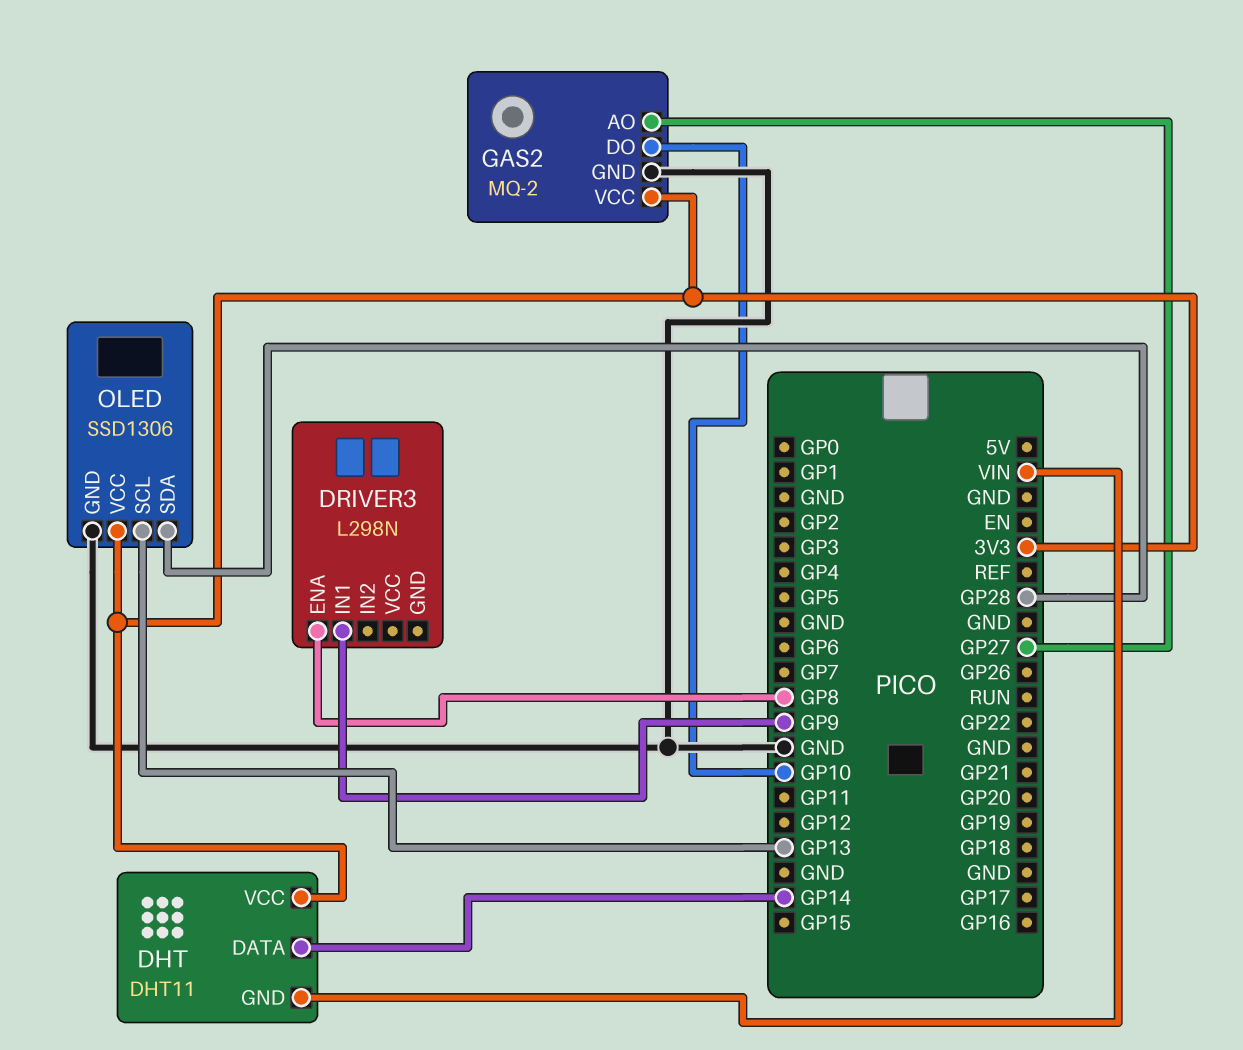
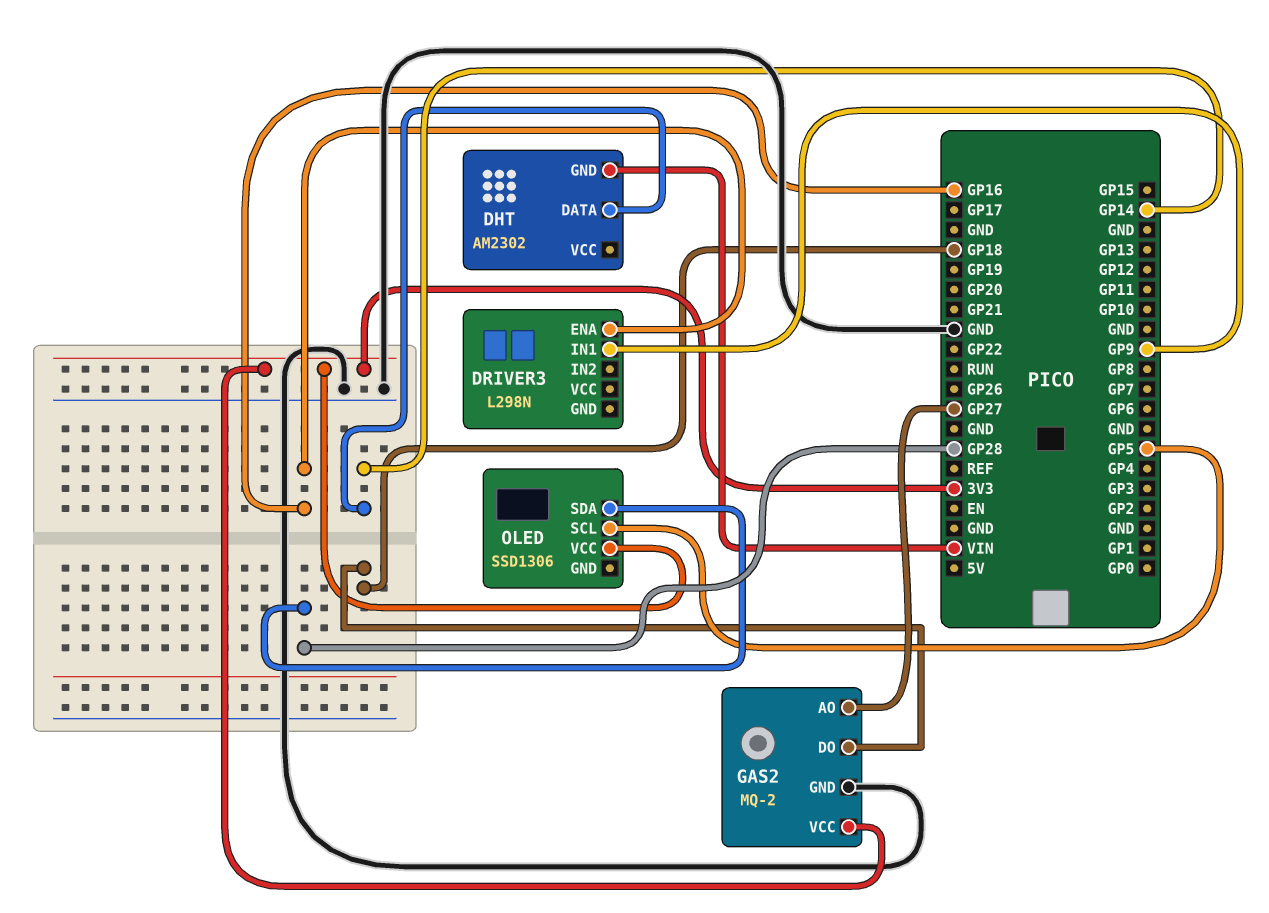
DHT: DHT11 -> AM2302
DHT pin VCC: 3V3 -> none
DRIVER3 pin ENA: GP8 -> GP16
GAS2 pin DO: GP10 -> GP18
OLED pin GND: GND -> none
OLED pin SCL: GP13 -> GP5

